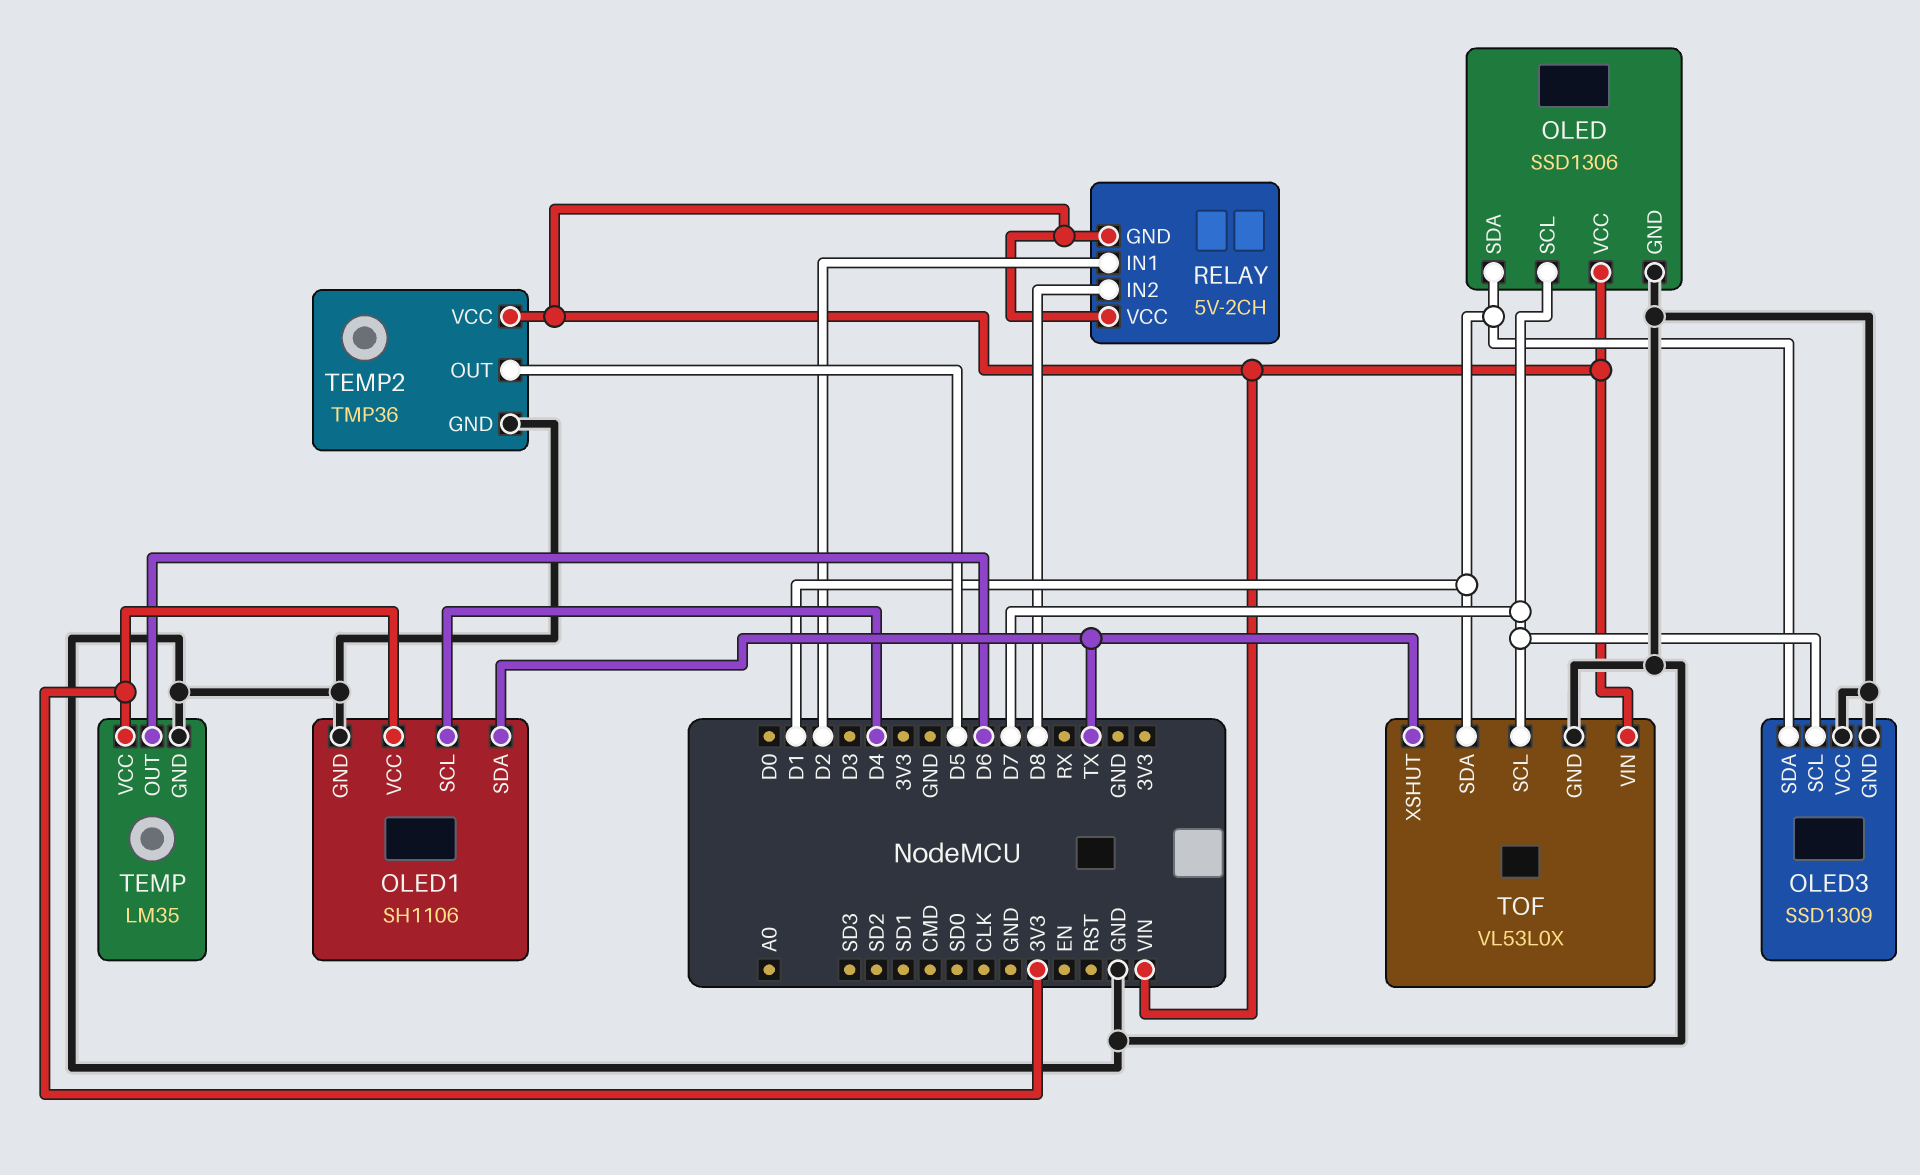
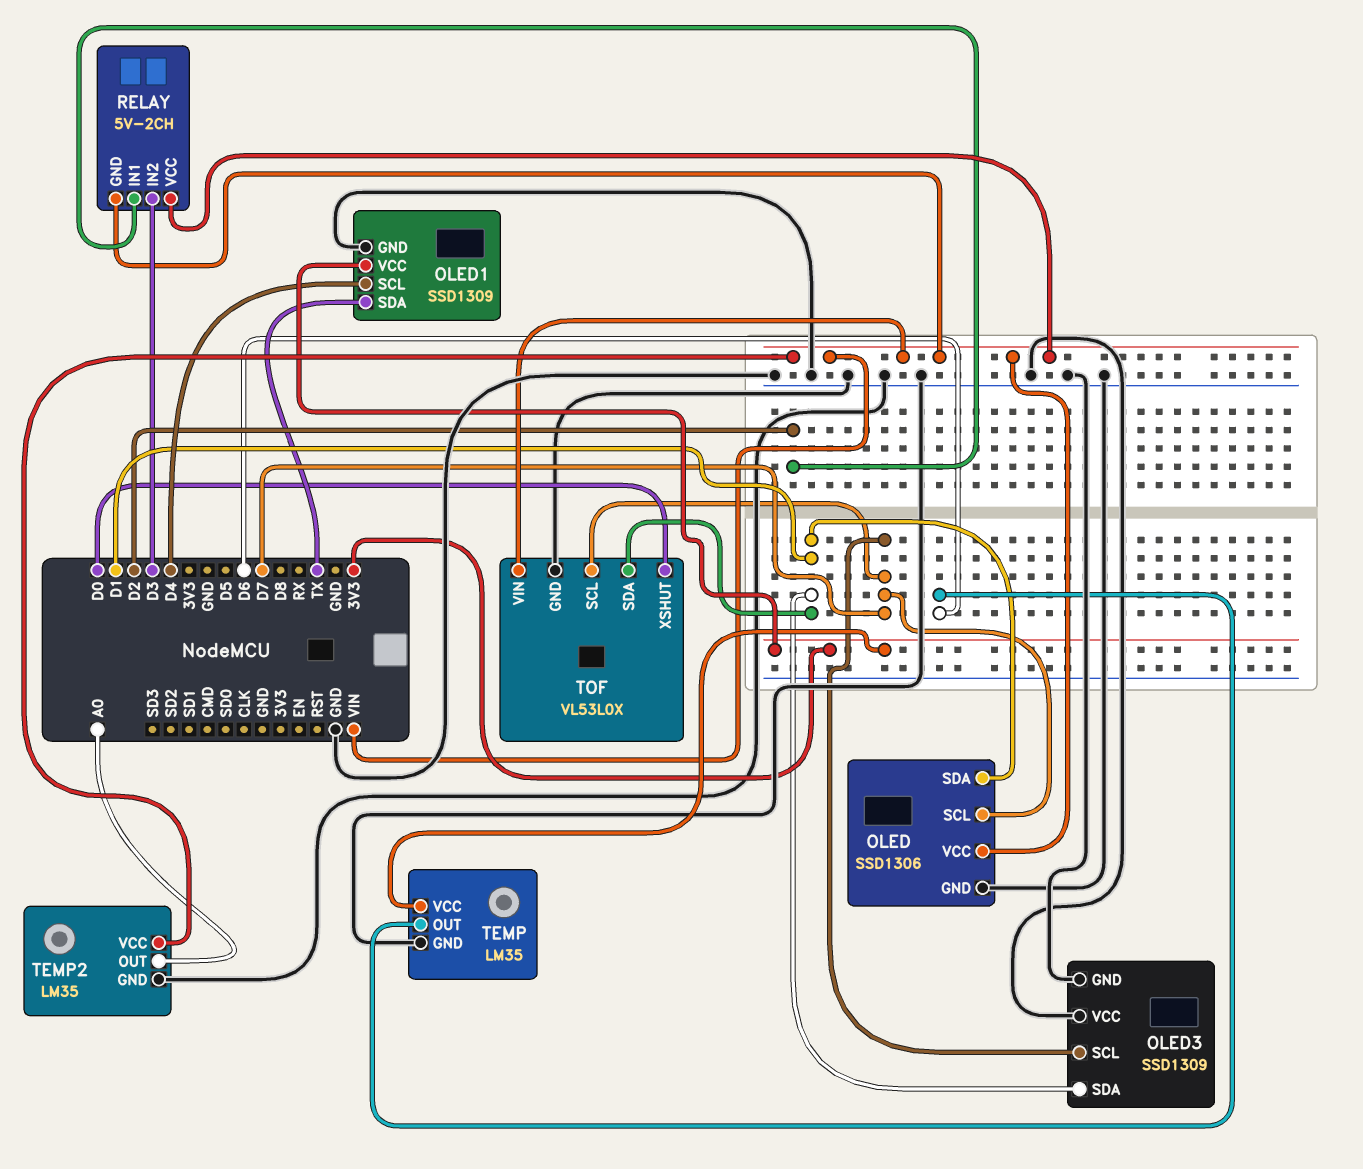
OLED1: SH1106 -> SSD1309
RELAY pin IN2: D8 -> D3
TEMP2: TMP36 -> LM35
TEMP2 pin OUT: D5 -> A0
TOF pin XSHUT: TX -> D0

